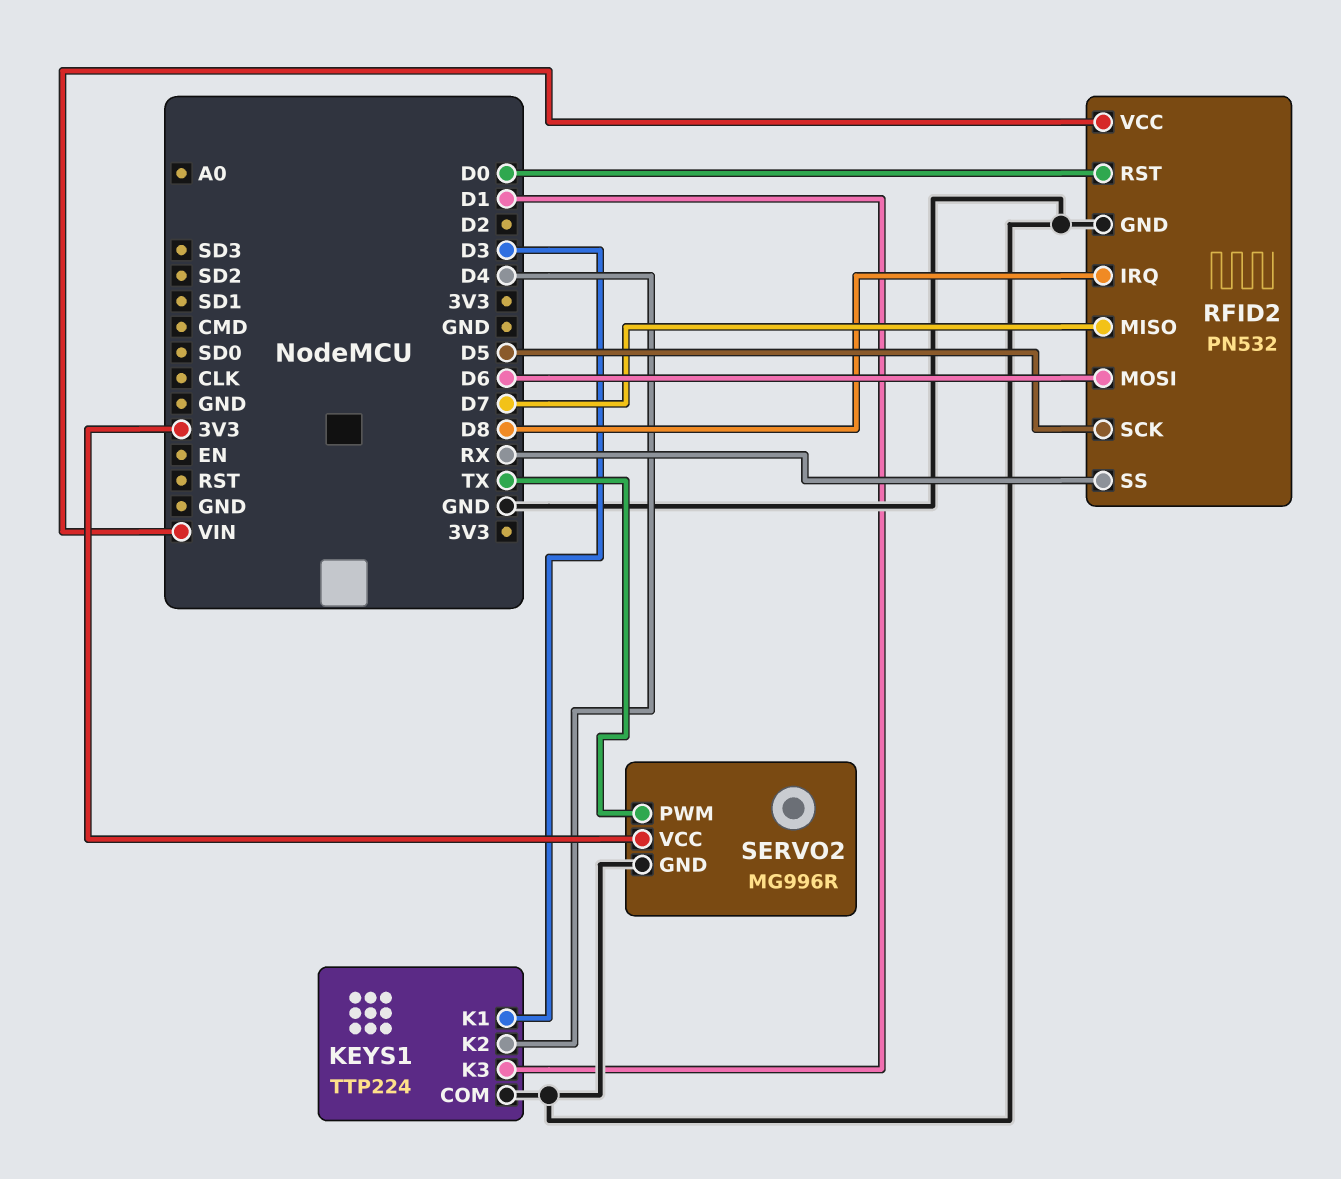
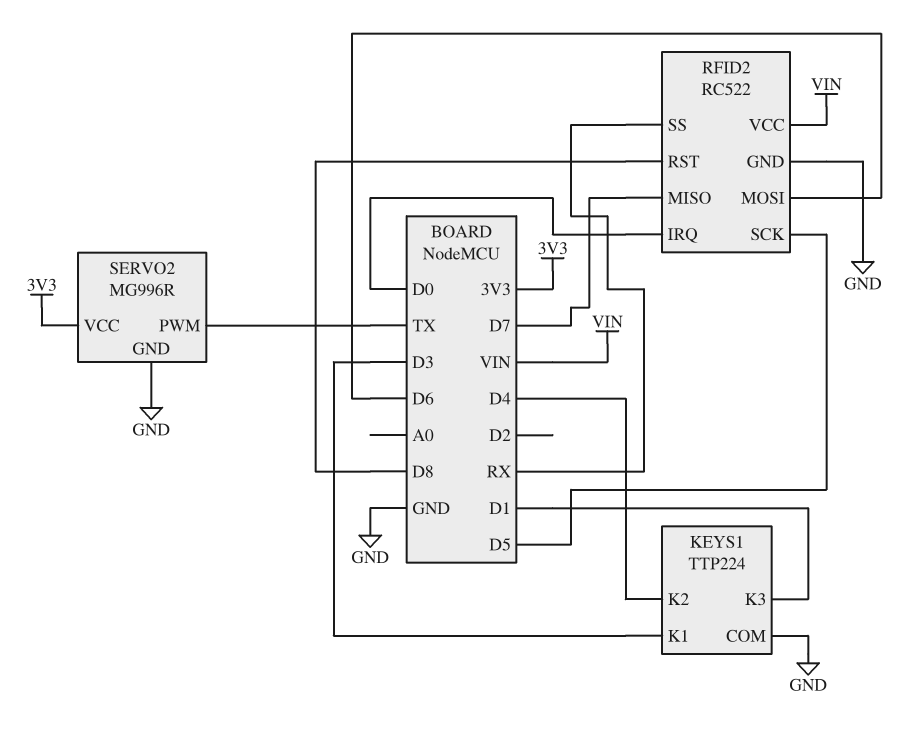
RFID2: PN532 -> RC522
RFID2 pin IRQ: D8 -> D0
RFID2 pin RST: D0 -> D8

